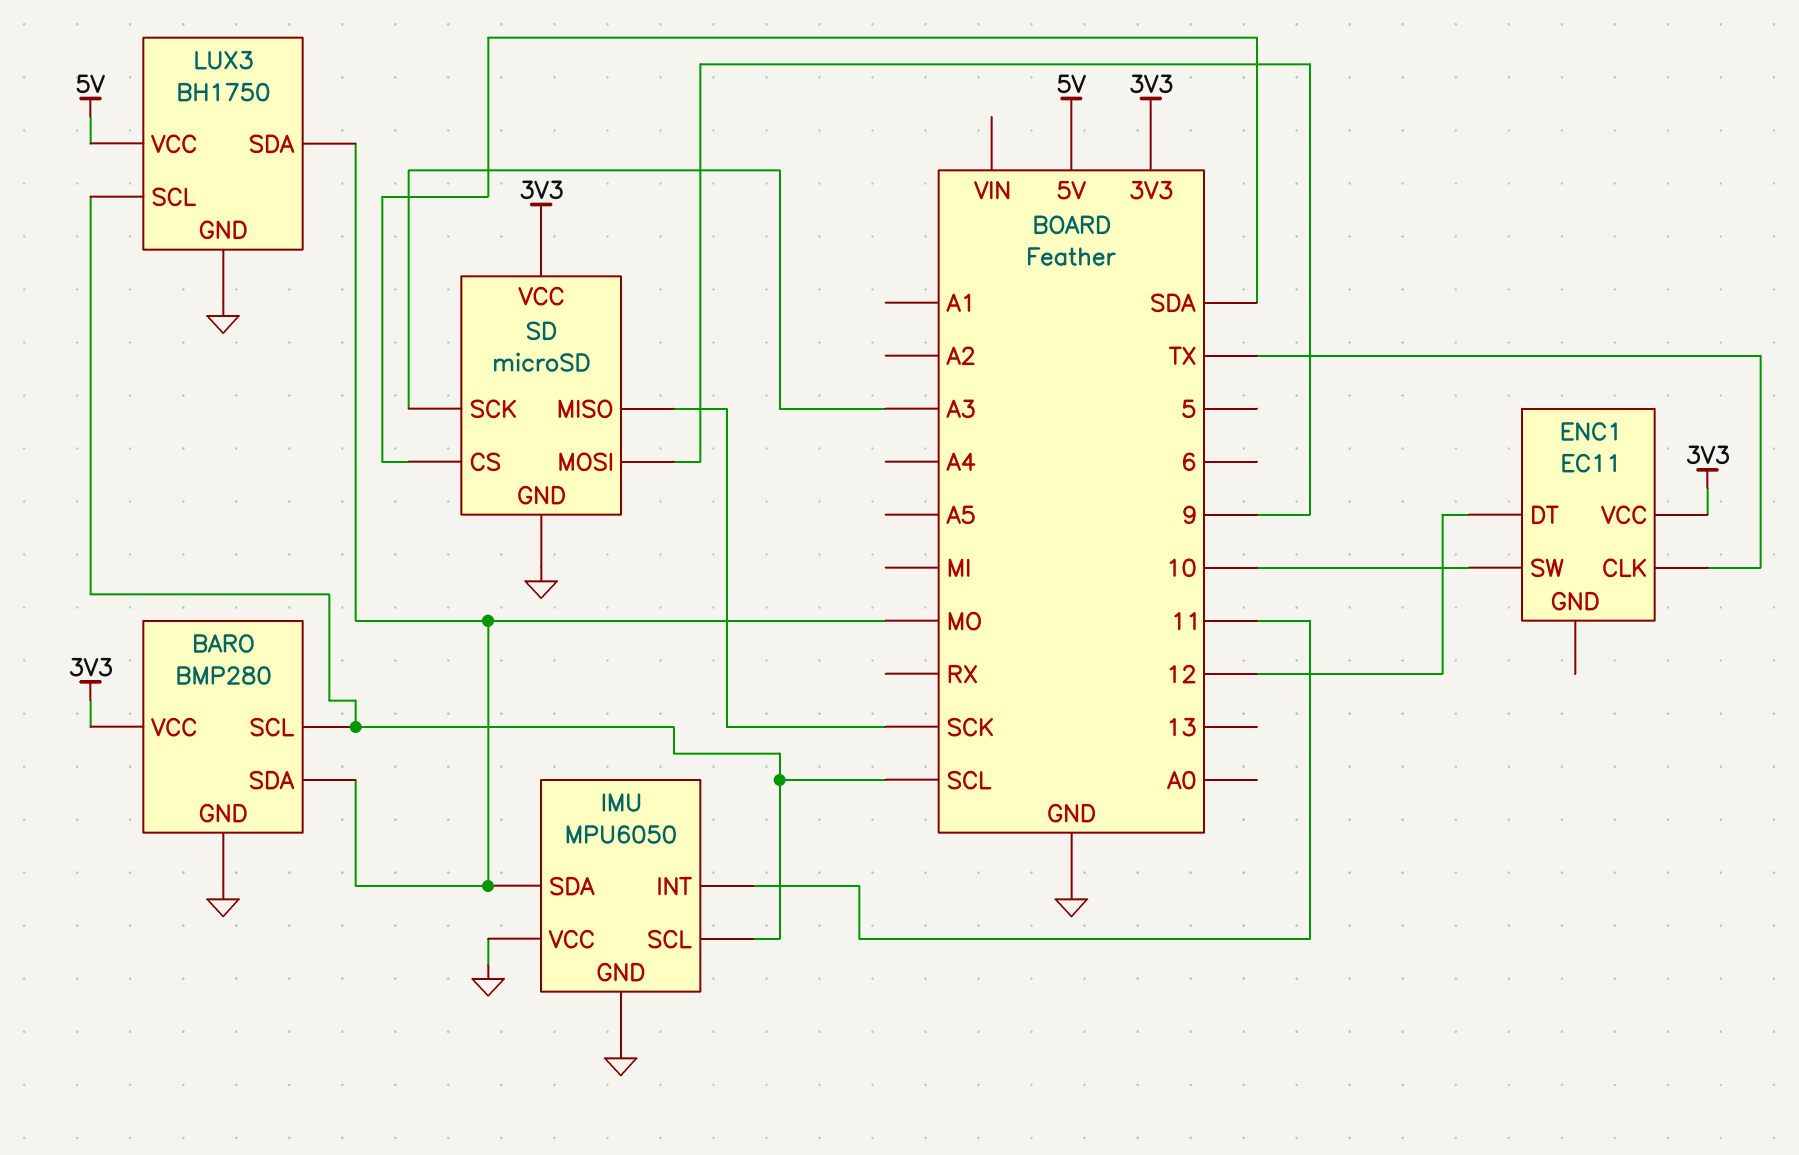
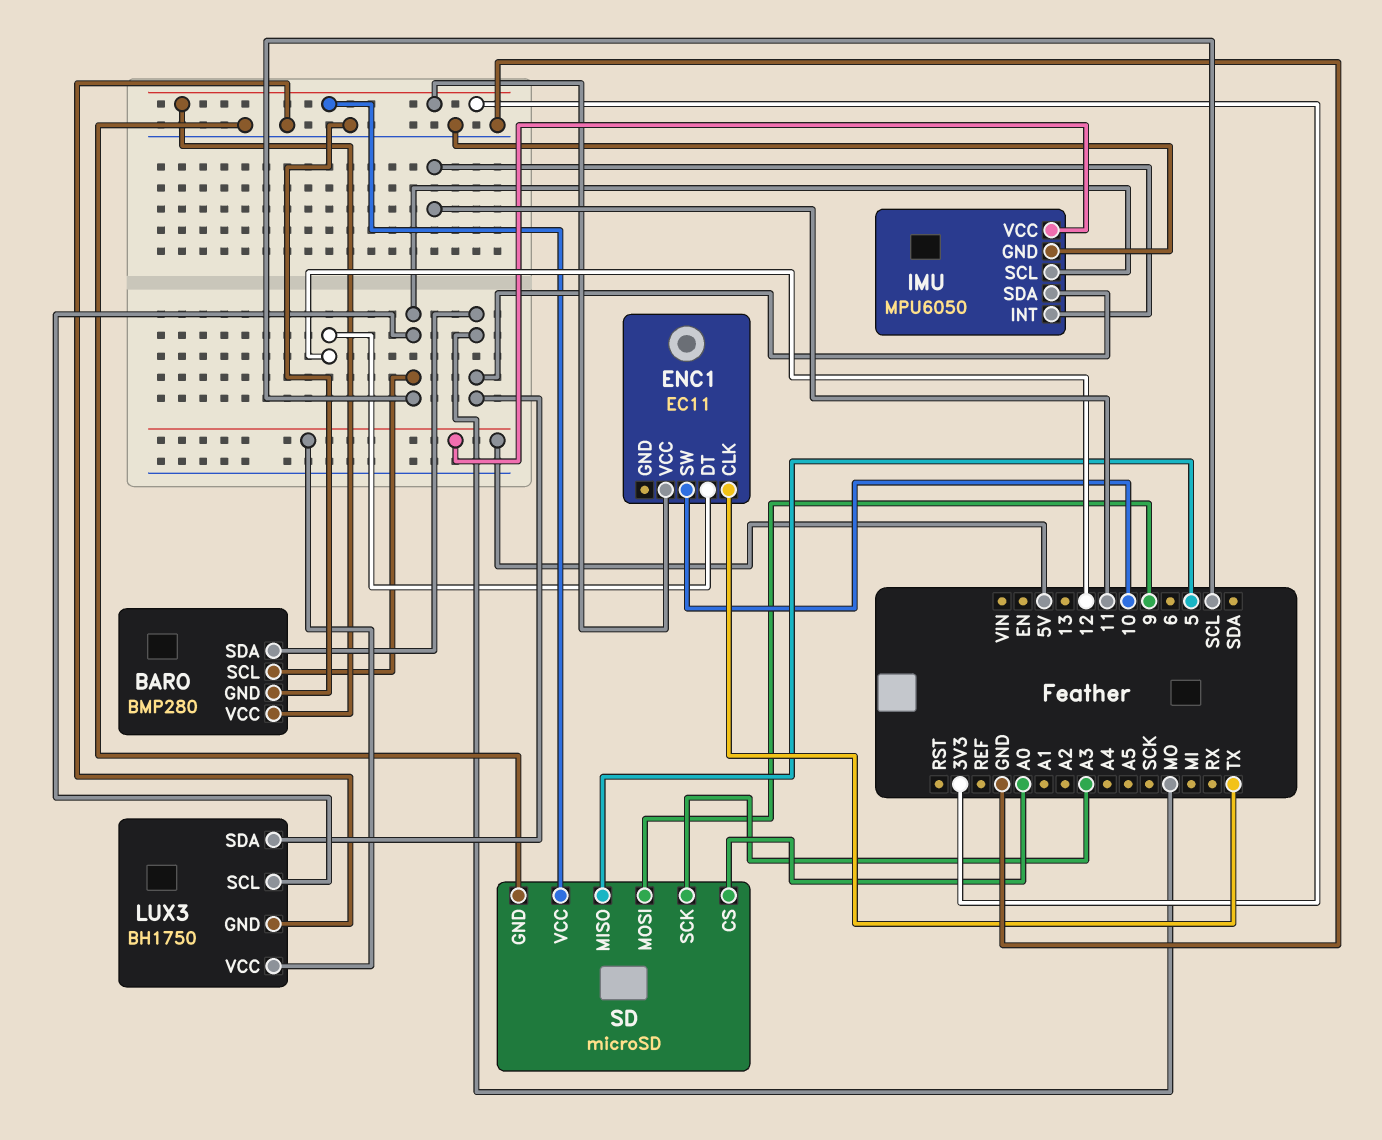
IMU pin VCC: GND -> 5V
SD pin CS: SDA -> A0
SD pin MISO: SCK -> 5

